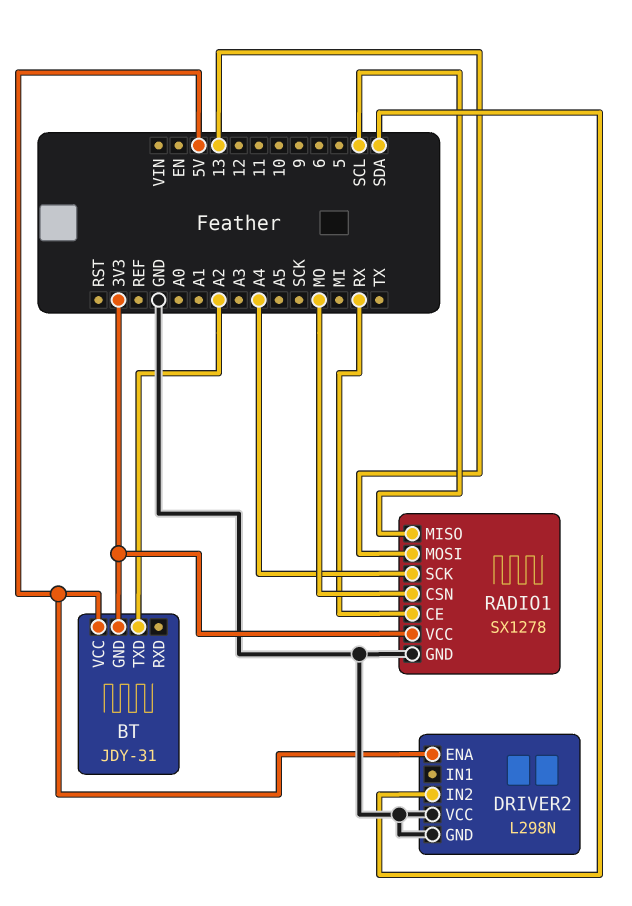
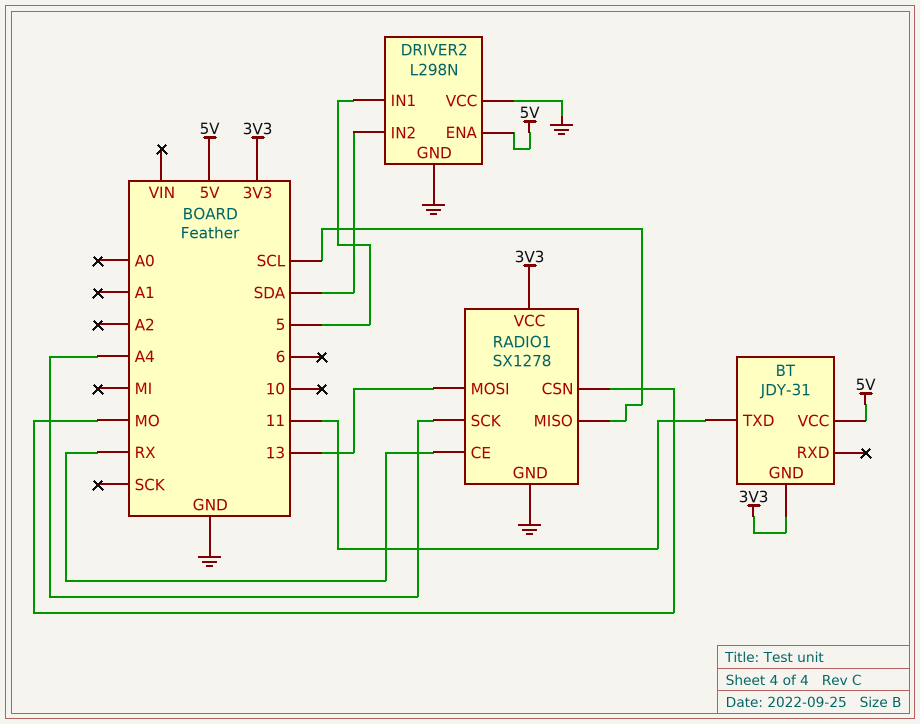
BT pin TXD: A2 -> 11
DRIVER2 pin IN1: none -> 5

